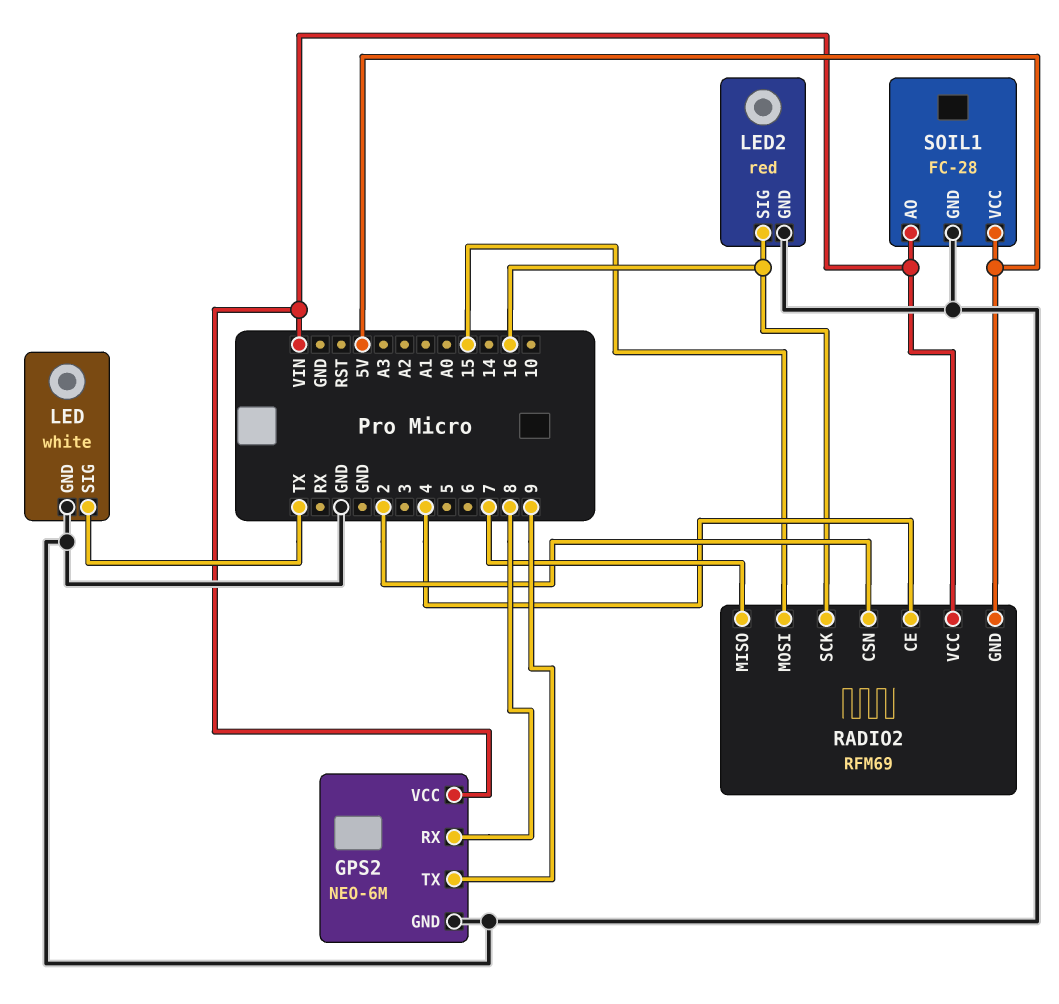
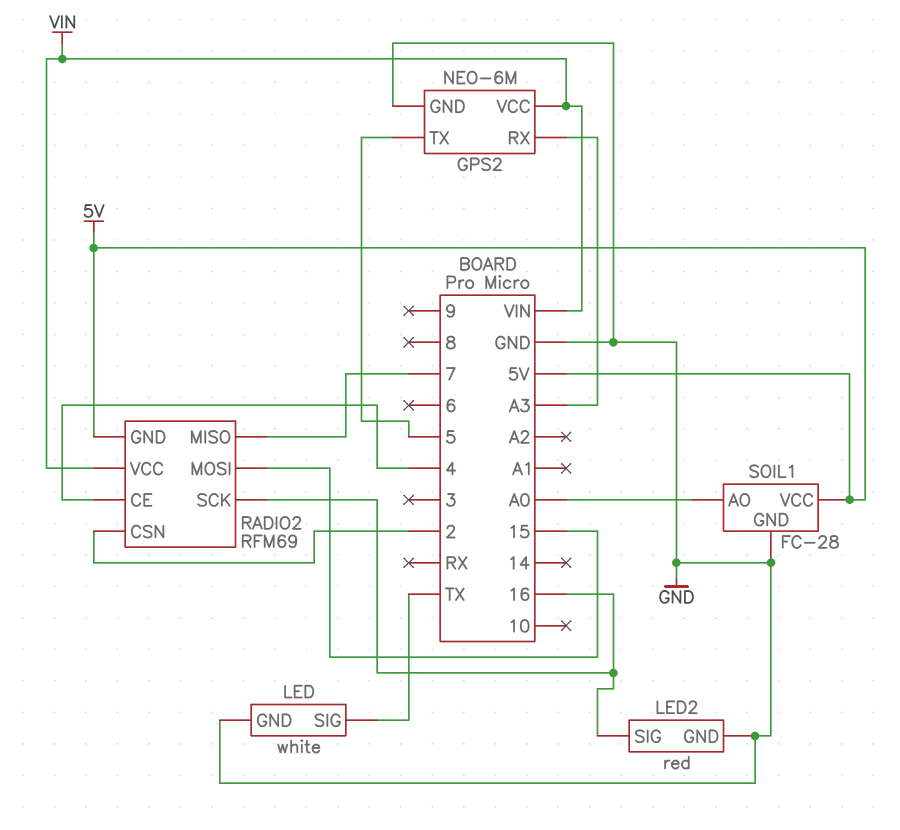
GPS2 pin RX: 8 -> A3
GPS2 pin TX: 9 -> 5
SOIL1 pin AO: VIN -> A0

